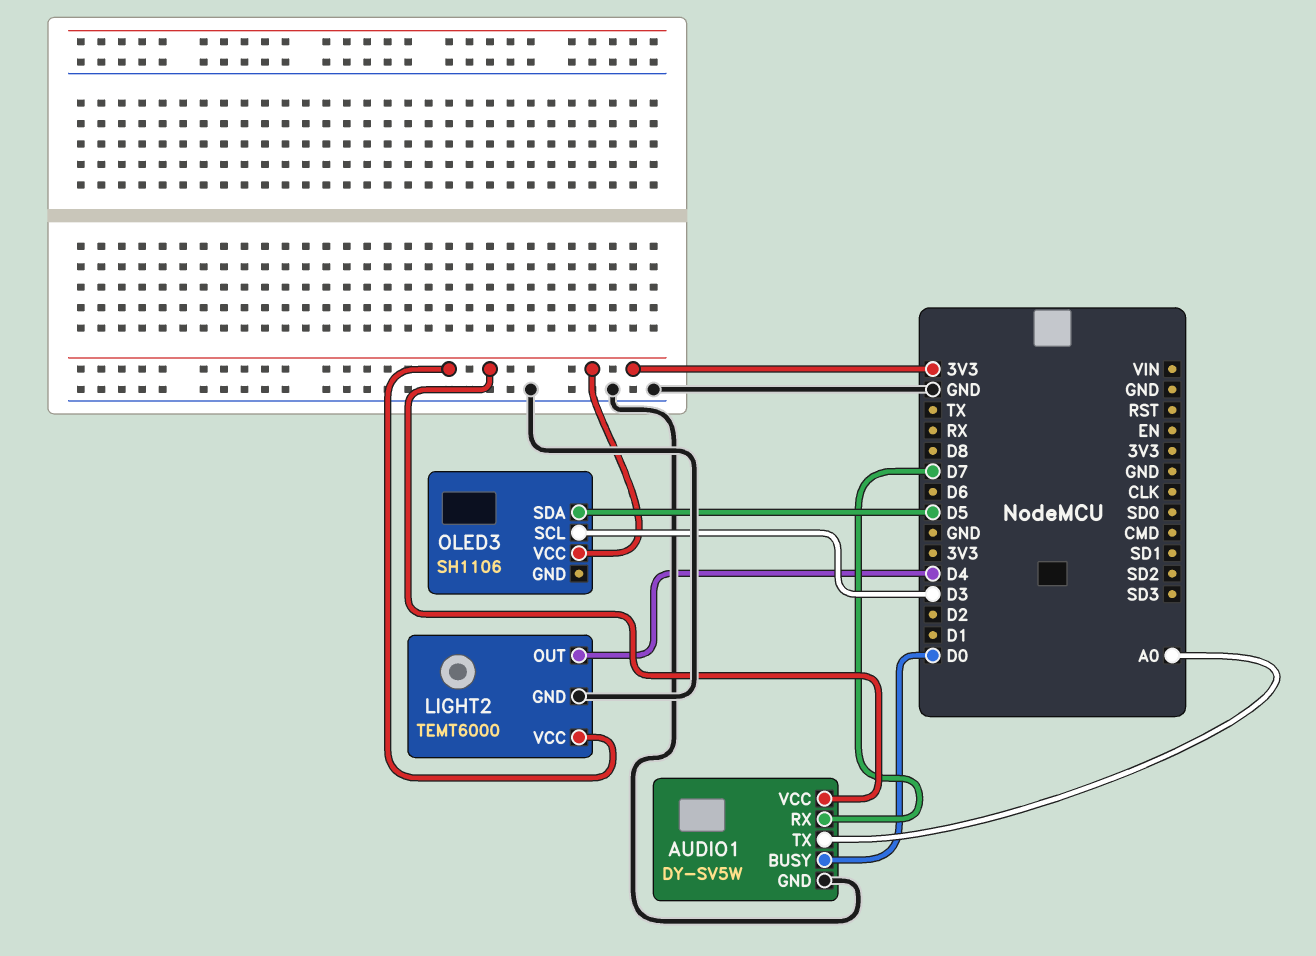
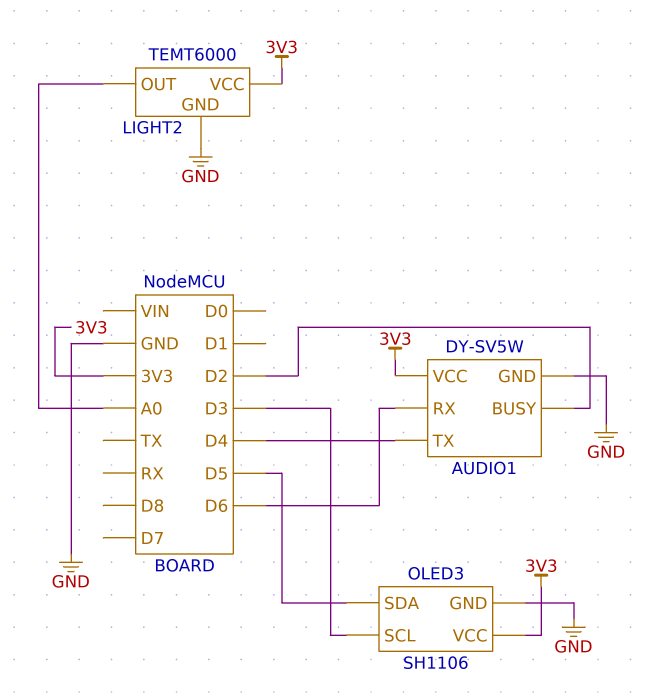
AUDIO1 pin BUSY: D0 -> D2
AUDIO1 pin RX: D7 -> D6
AUDIO1 pin TX: A0 -> D4
LIGHT2 pin OUT: D4 -> A0
OLED3 pin GND: none -> GND

